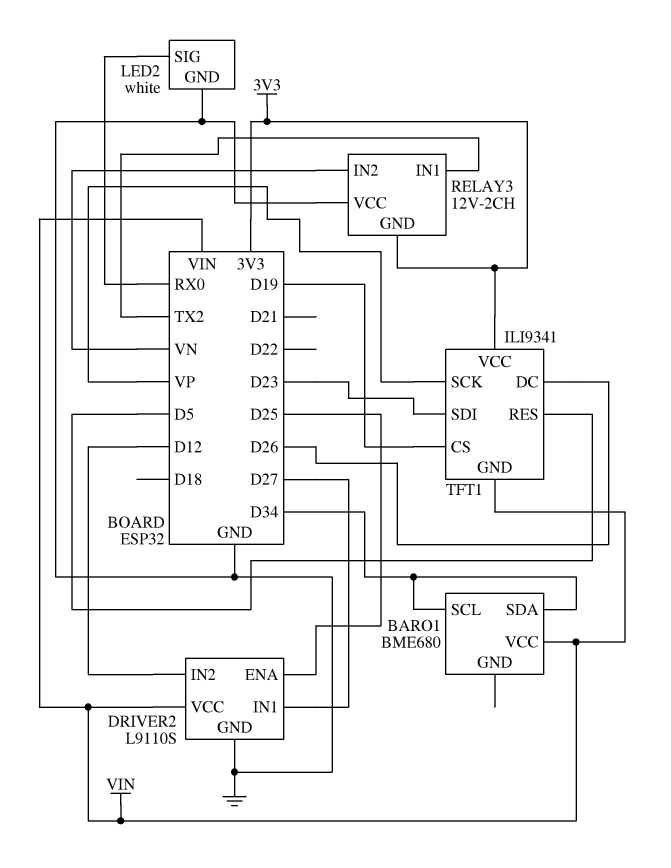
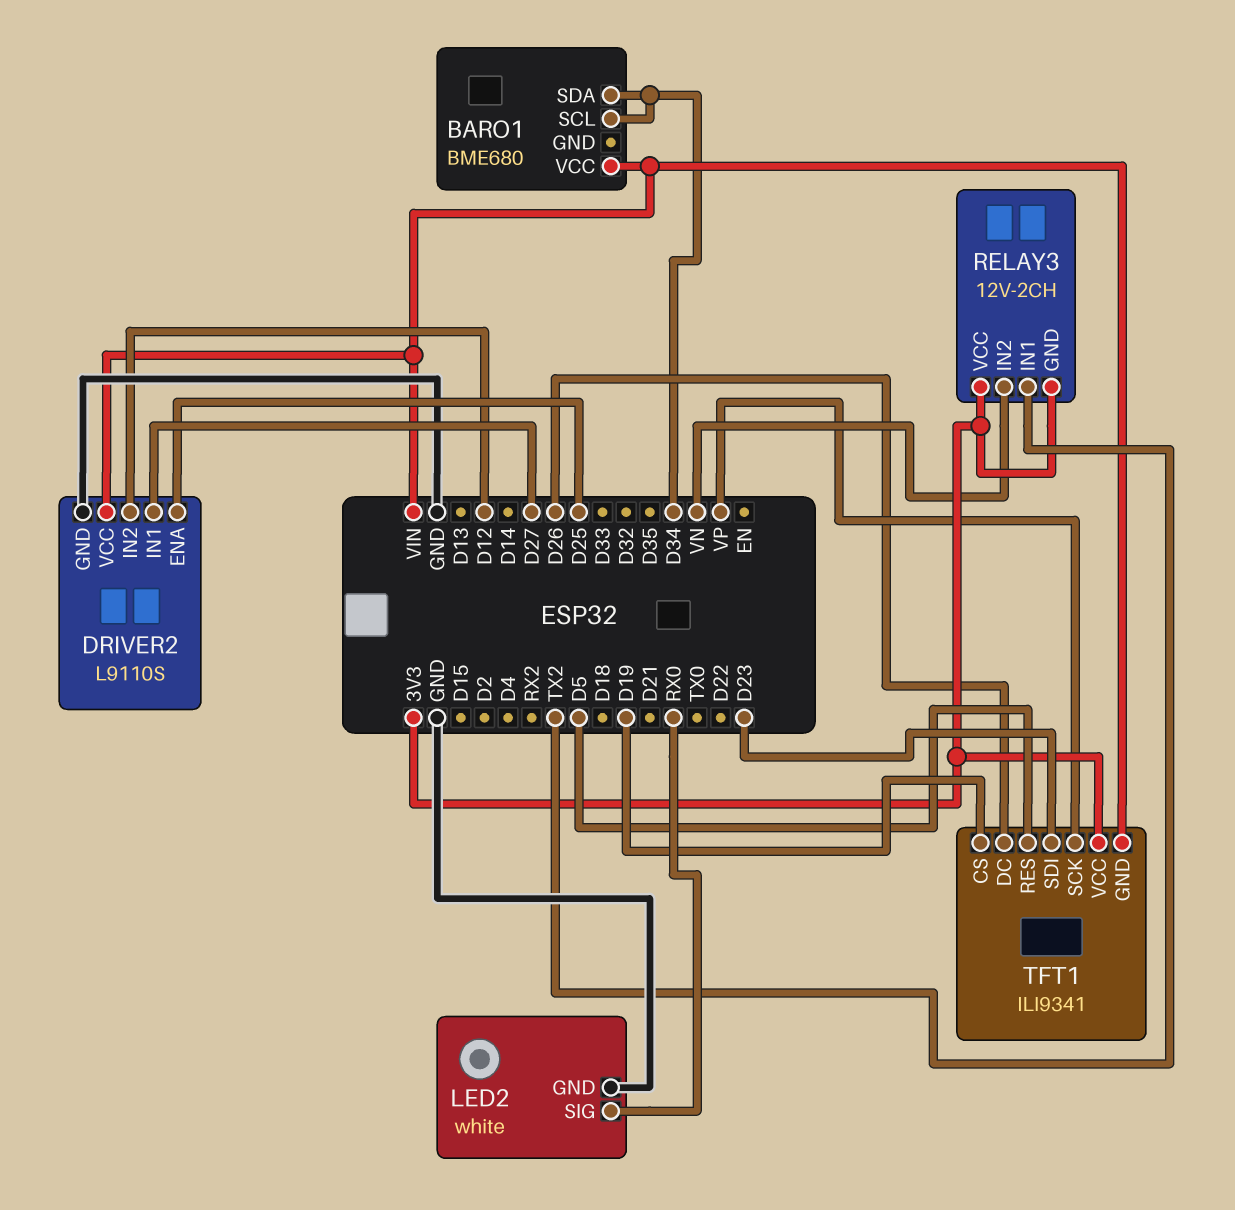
RELAY3 pin VCC: GND -> 3V3

